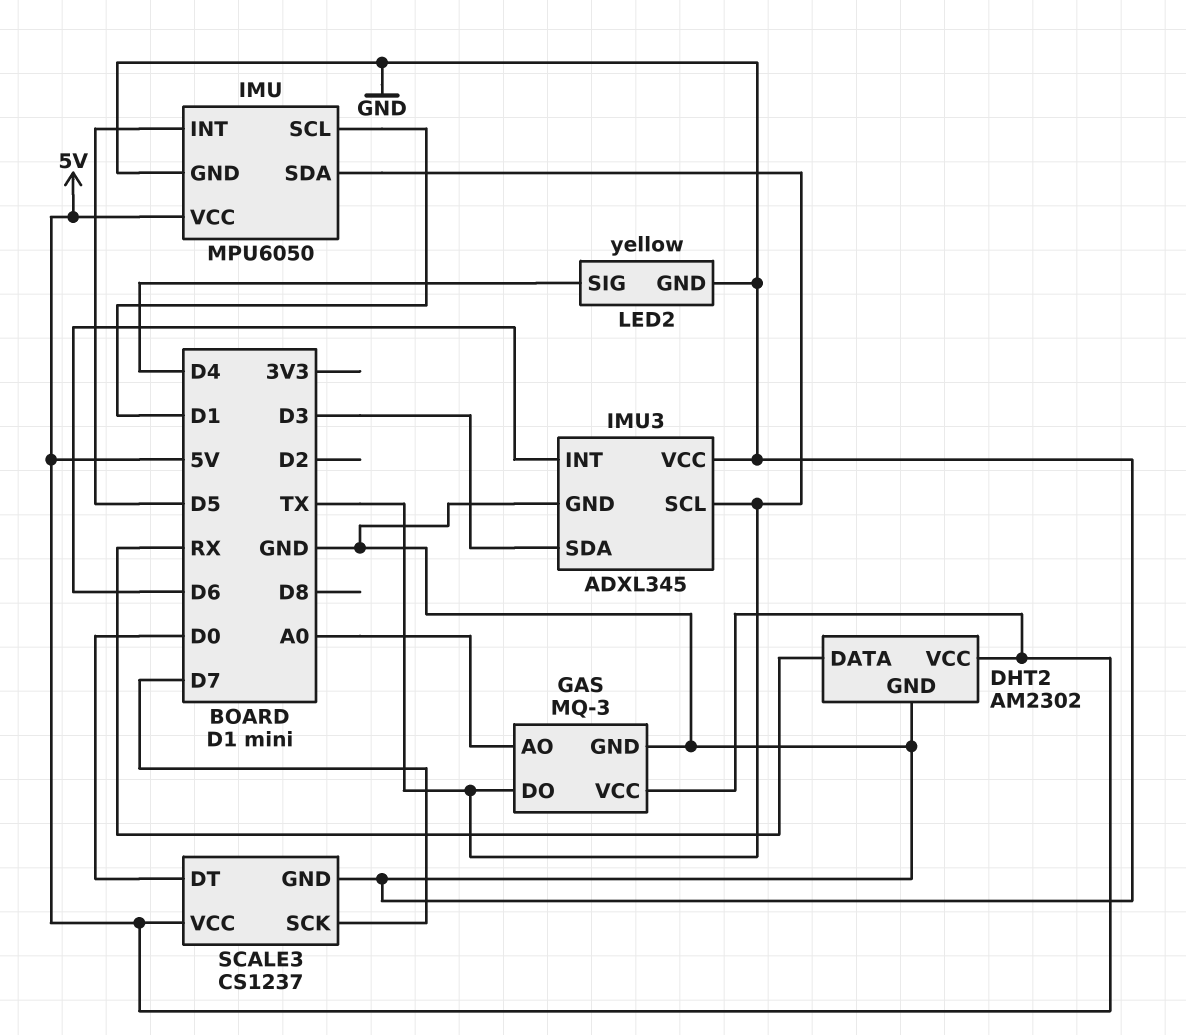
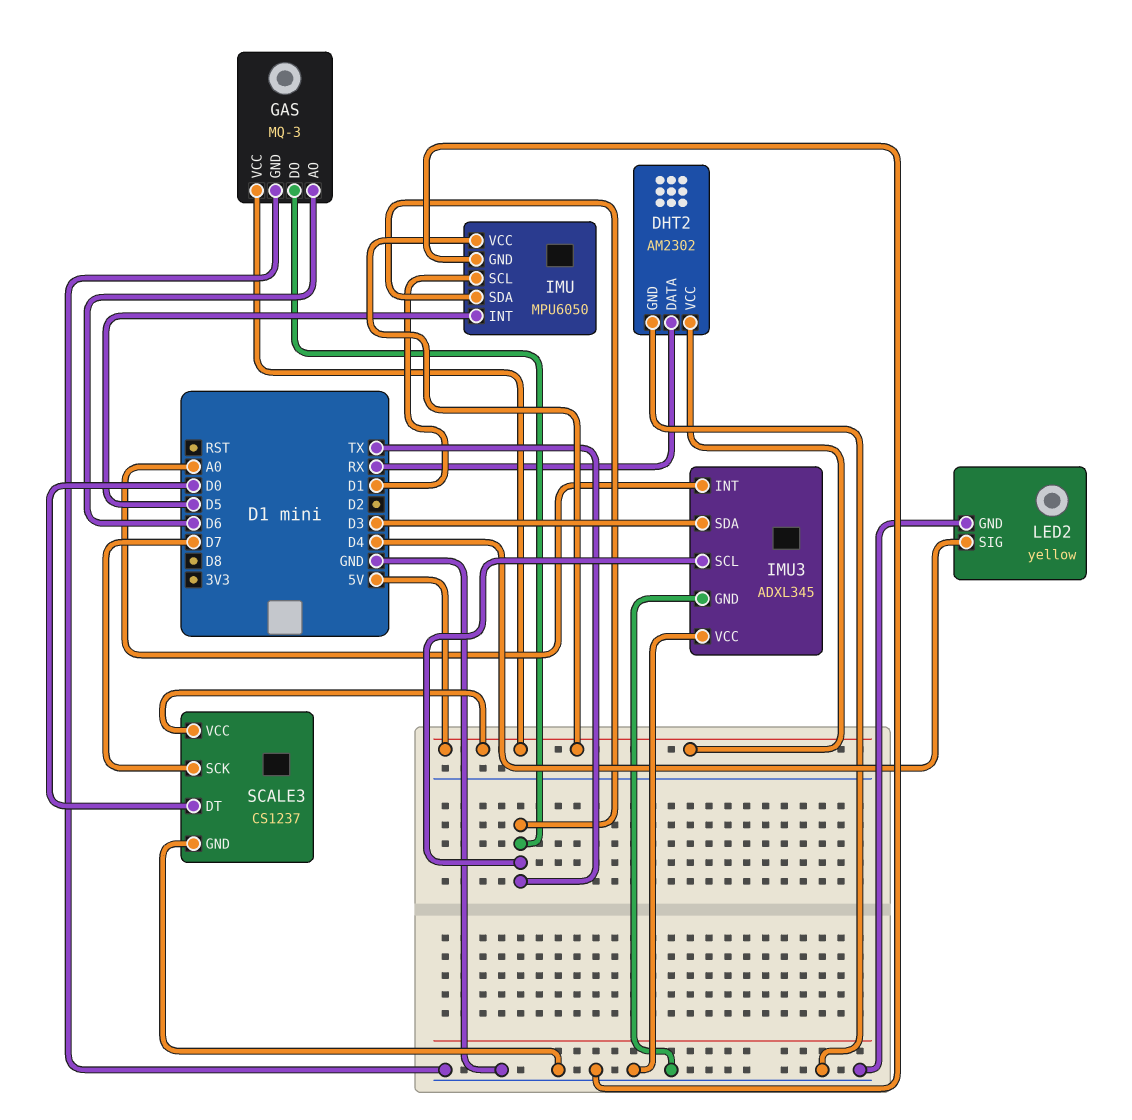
GAS pin AO: A0 -> D6
IMU3 pin INT: D6 -> A0

